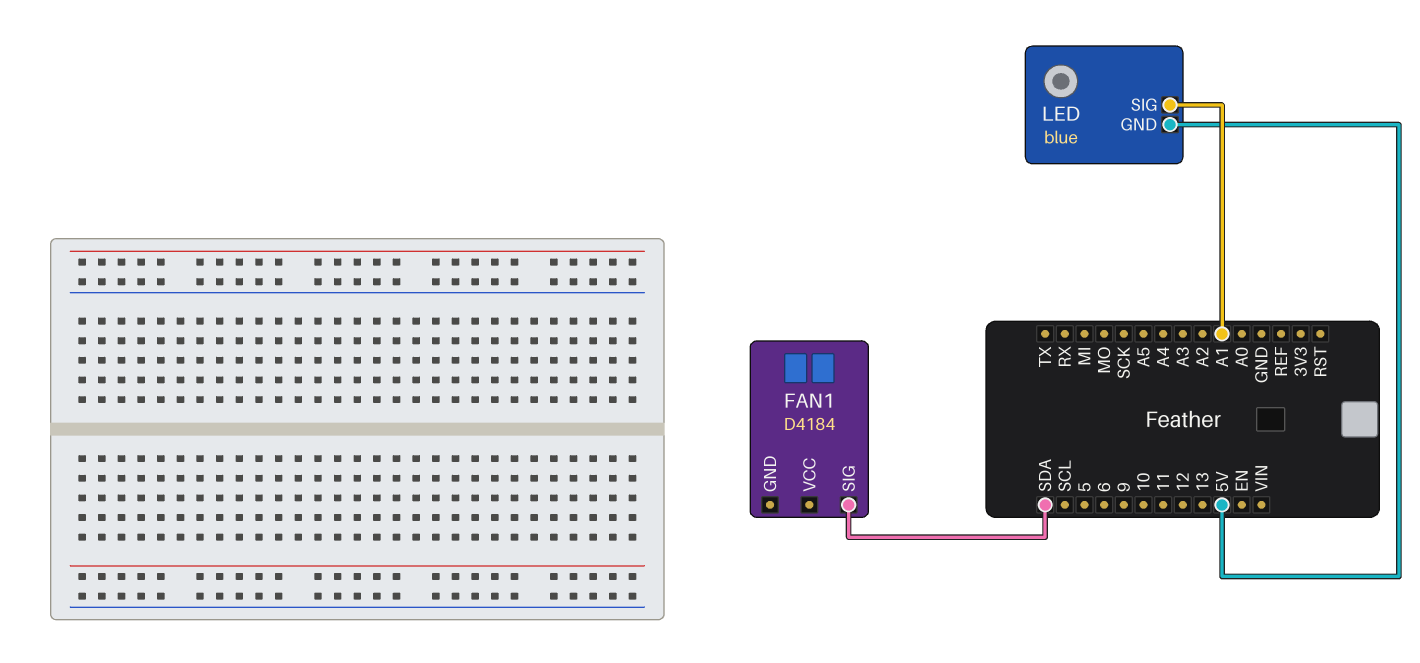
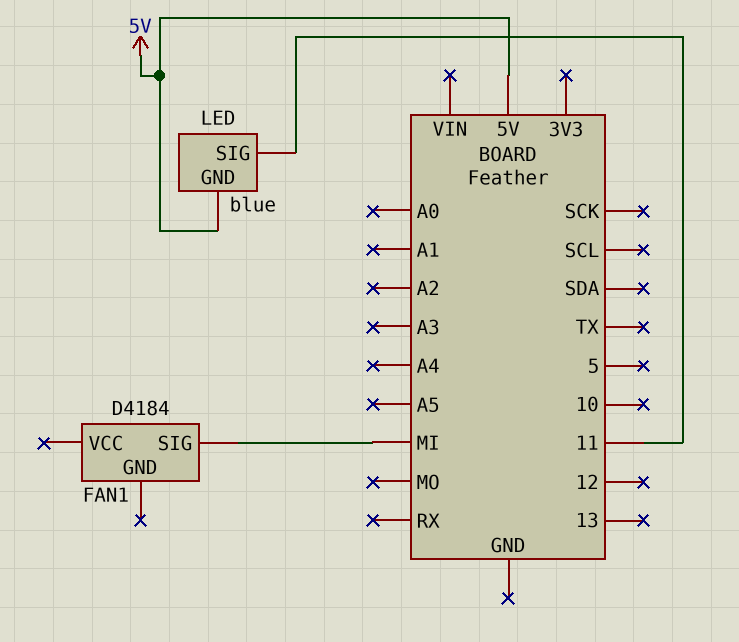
FAN1 pin SIG: SDA -> MI
LED pin SIG: A1 -> 11

